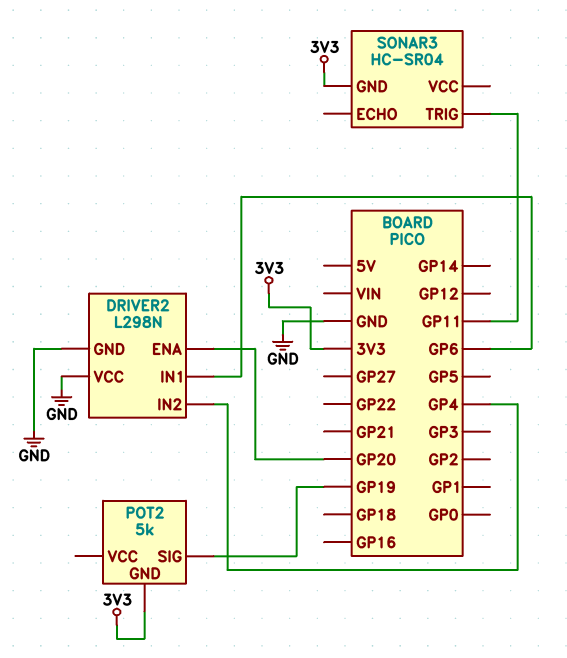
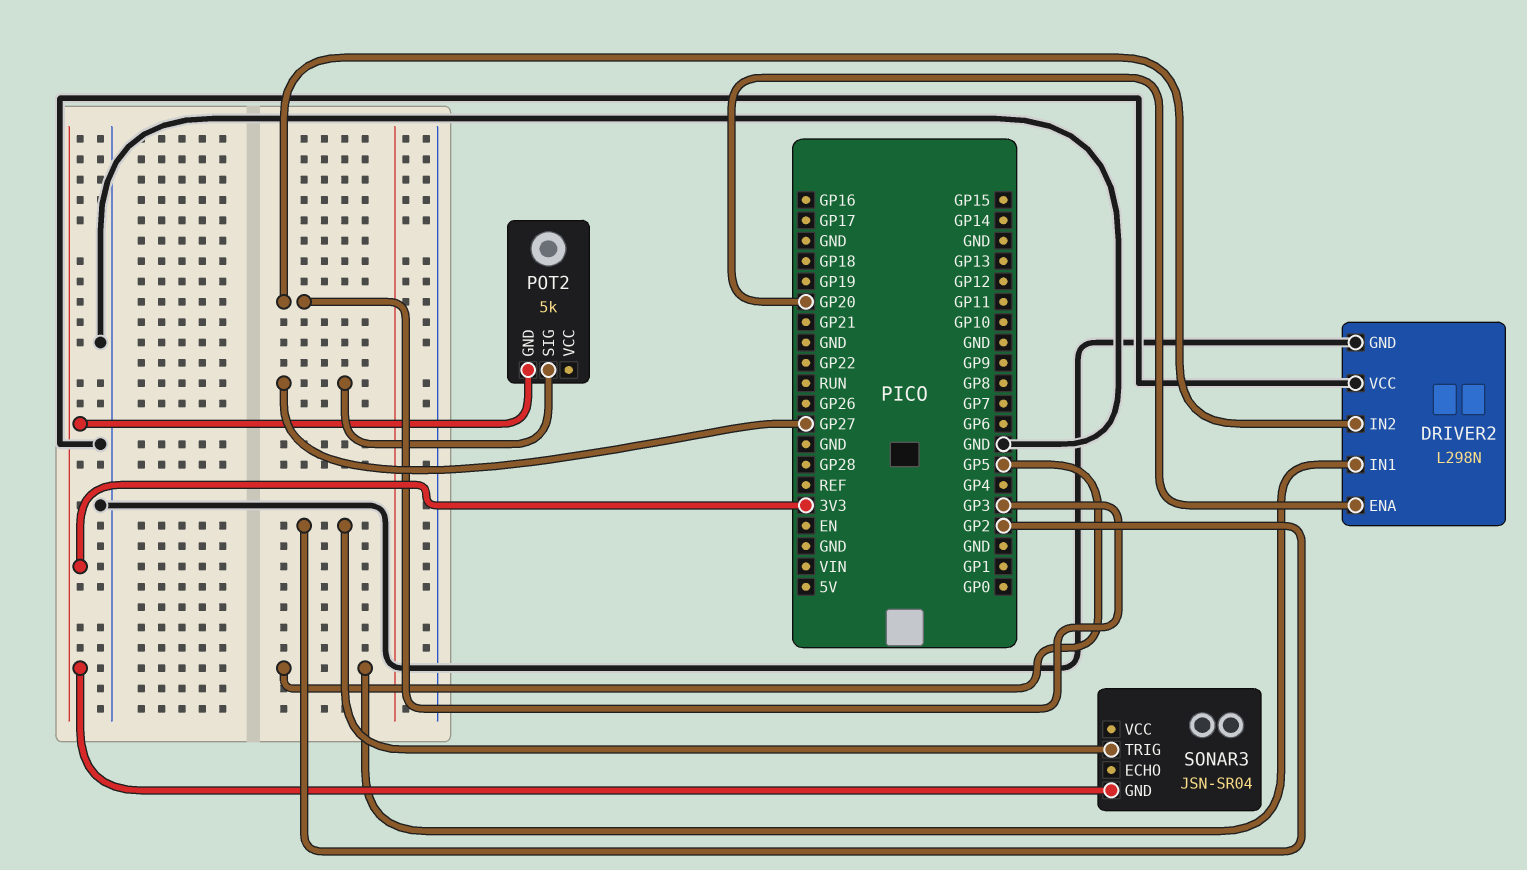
DRIVER2 pin IN1: GP6 -> GP5
DRIVER2 pin IN2: GP4 -> GP3
POT2 pin SIG: GP19 -> GP27
SONAR3: HC-SR04 -> JSN-SR04
SONAR3 pin TRIG: GP11 -> GP2

